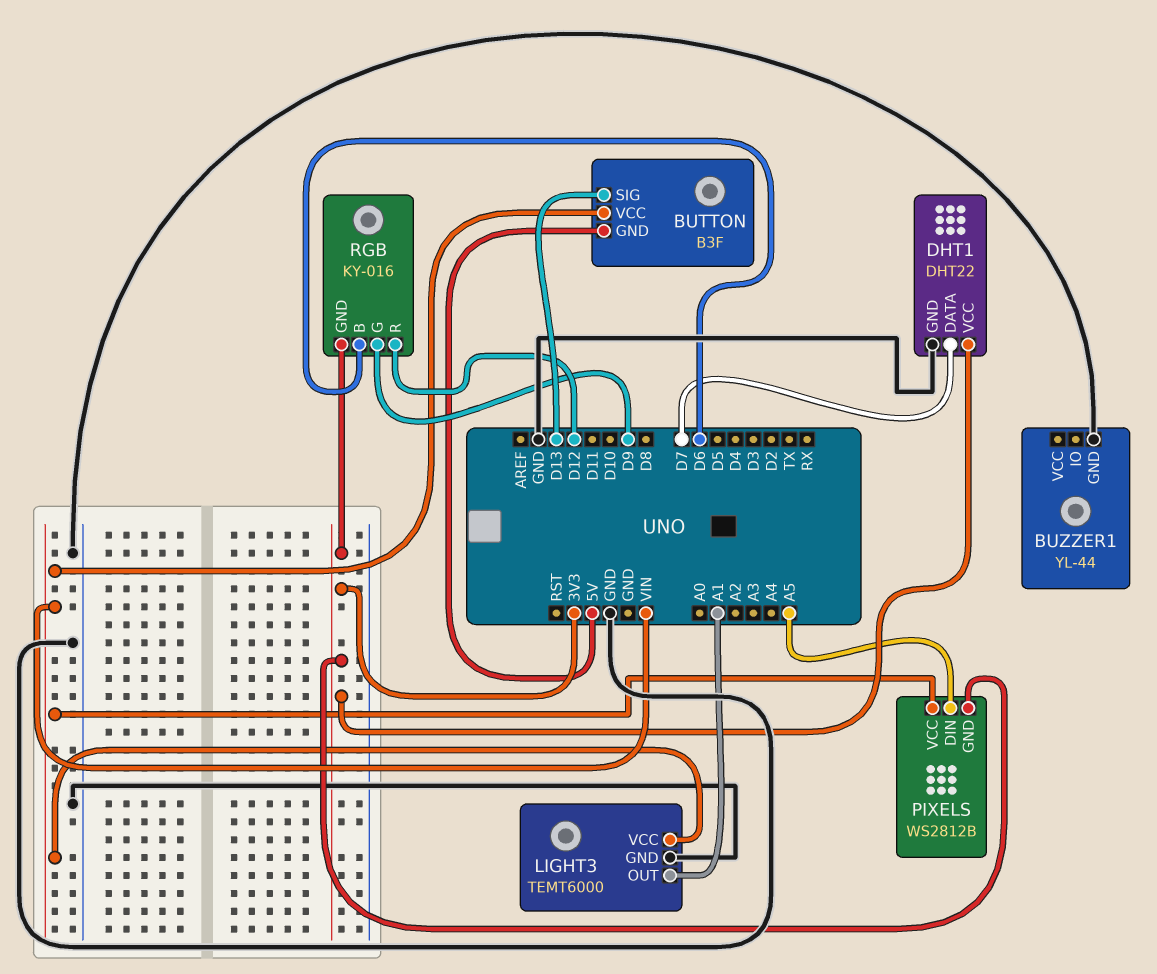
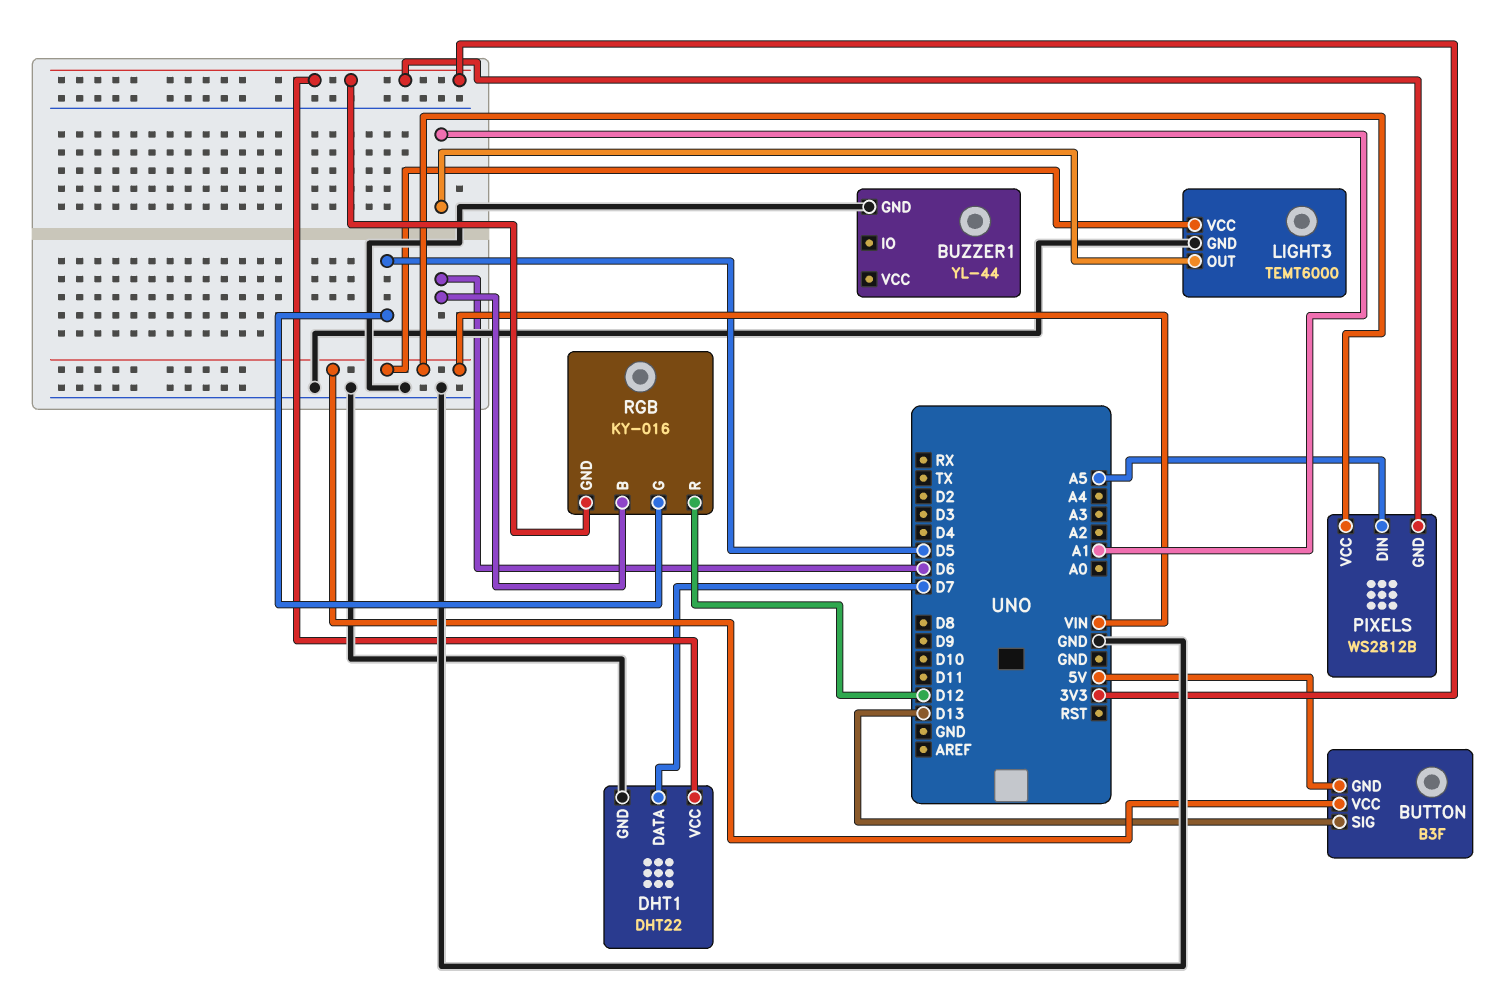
RGB pin G: D9 -> D5

